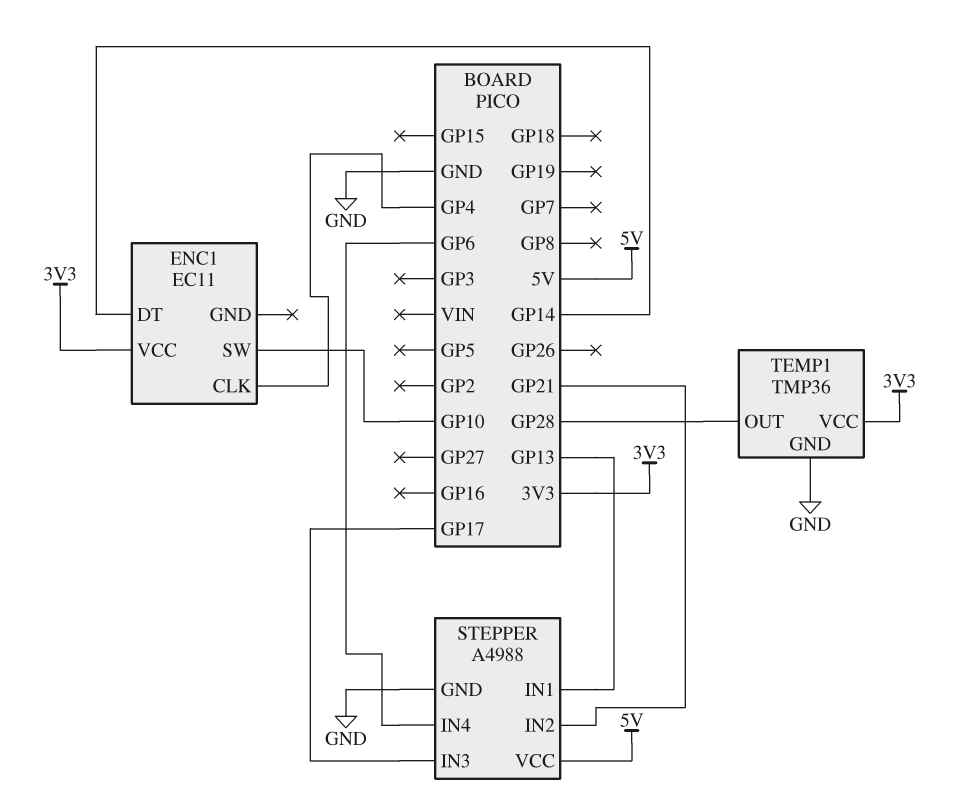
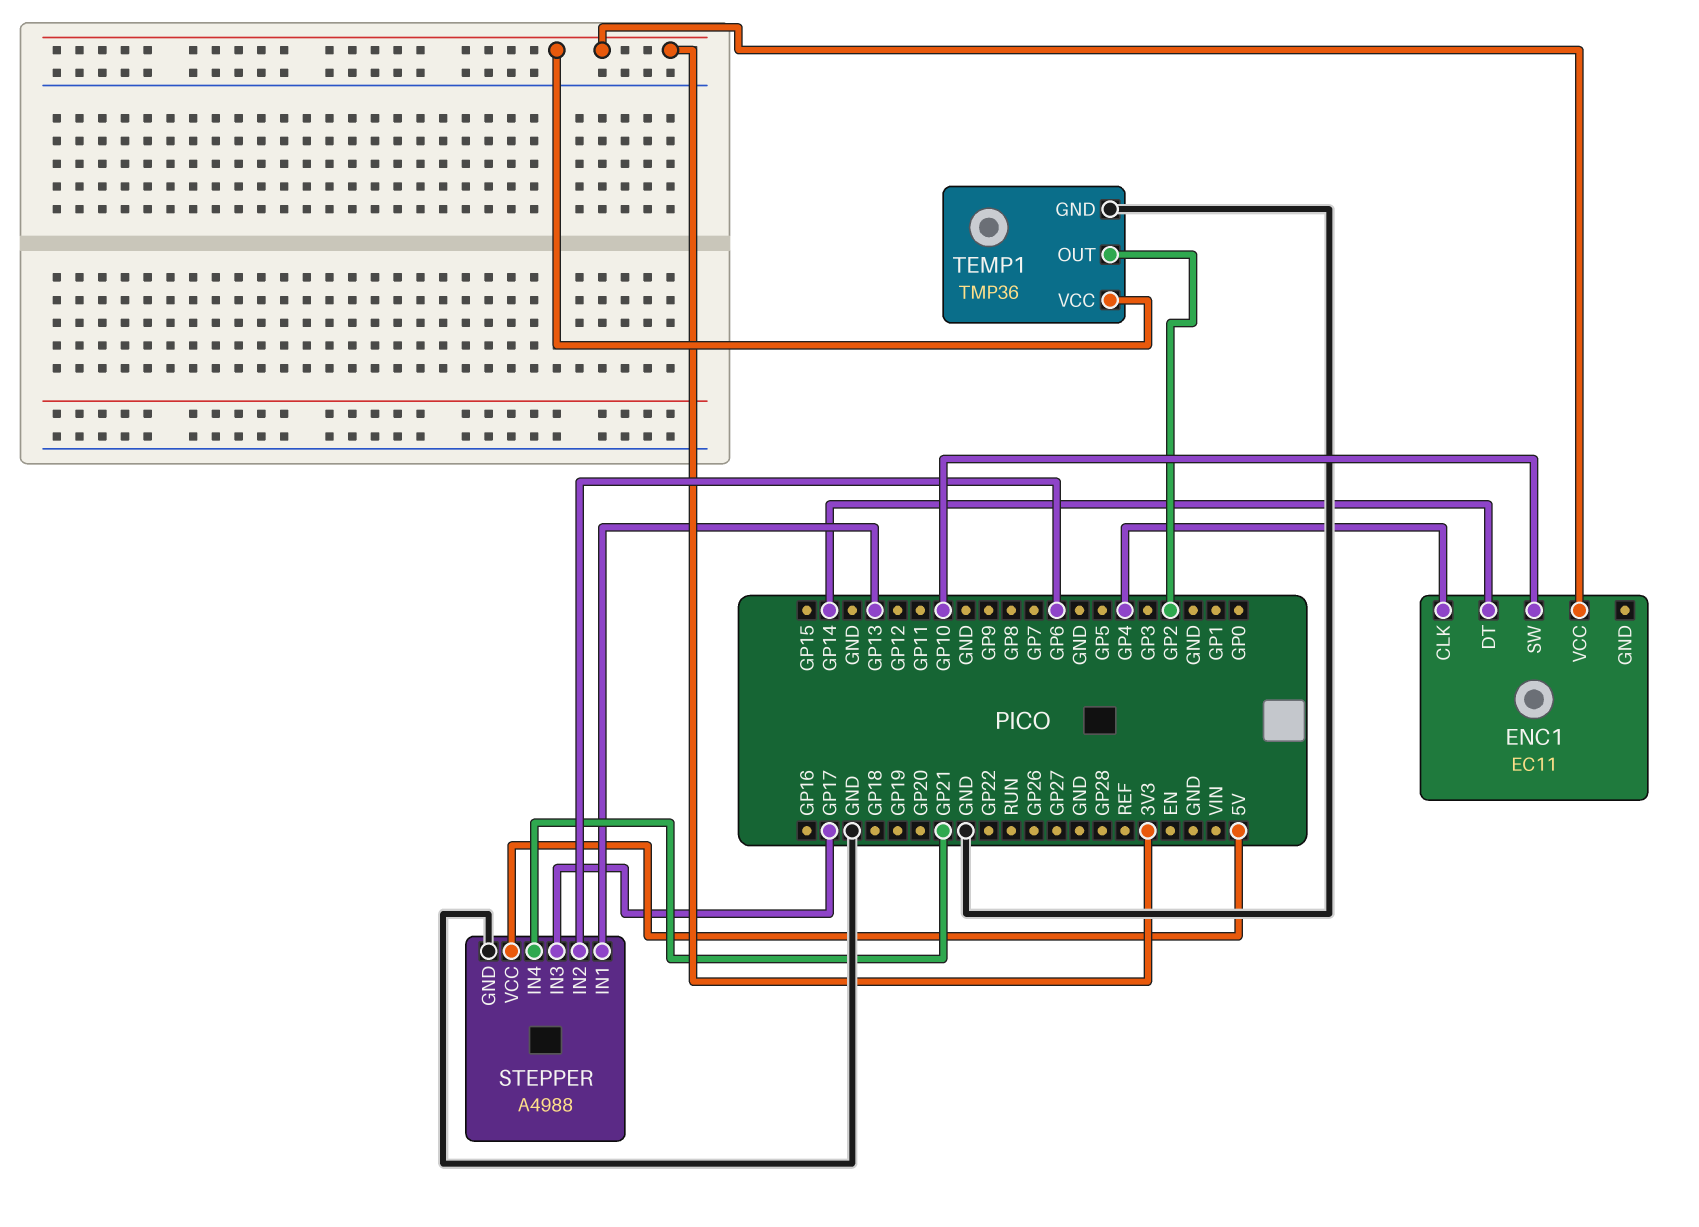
STEPPER pin IN2: GP21 -> GP6
STEPPER pin IN4: GP6 -> GP21
TEMP1 pin OUT: GP28 -> GP2

